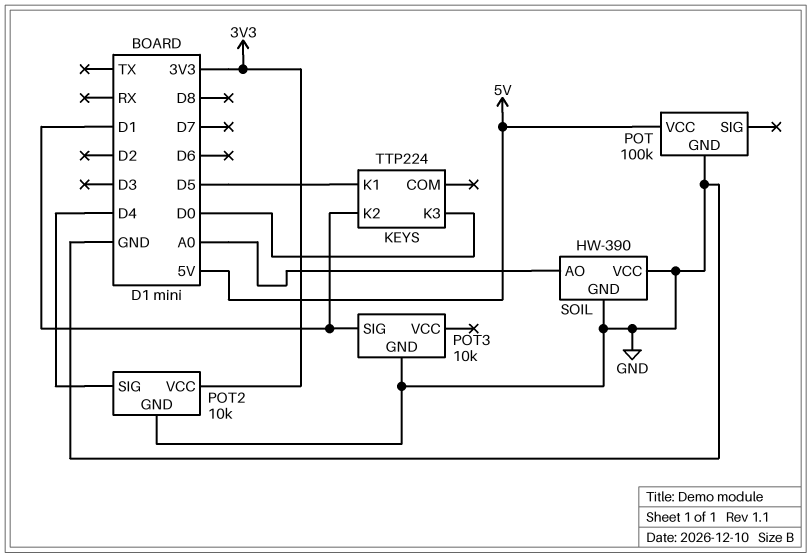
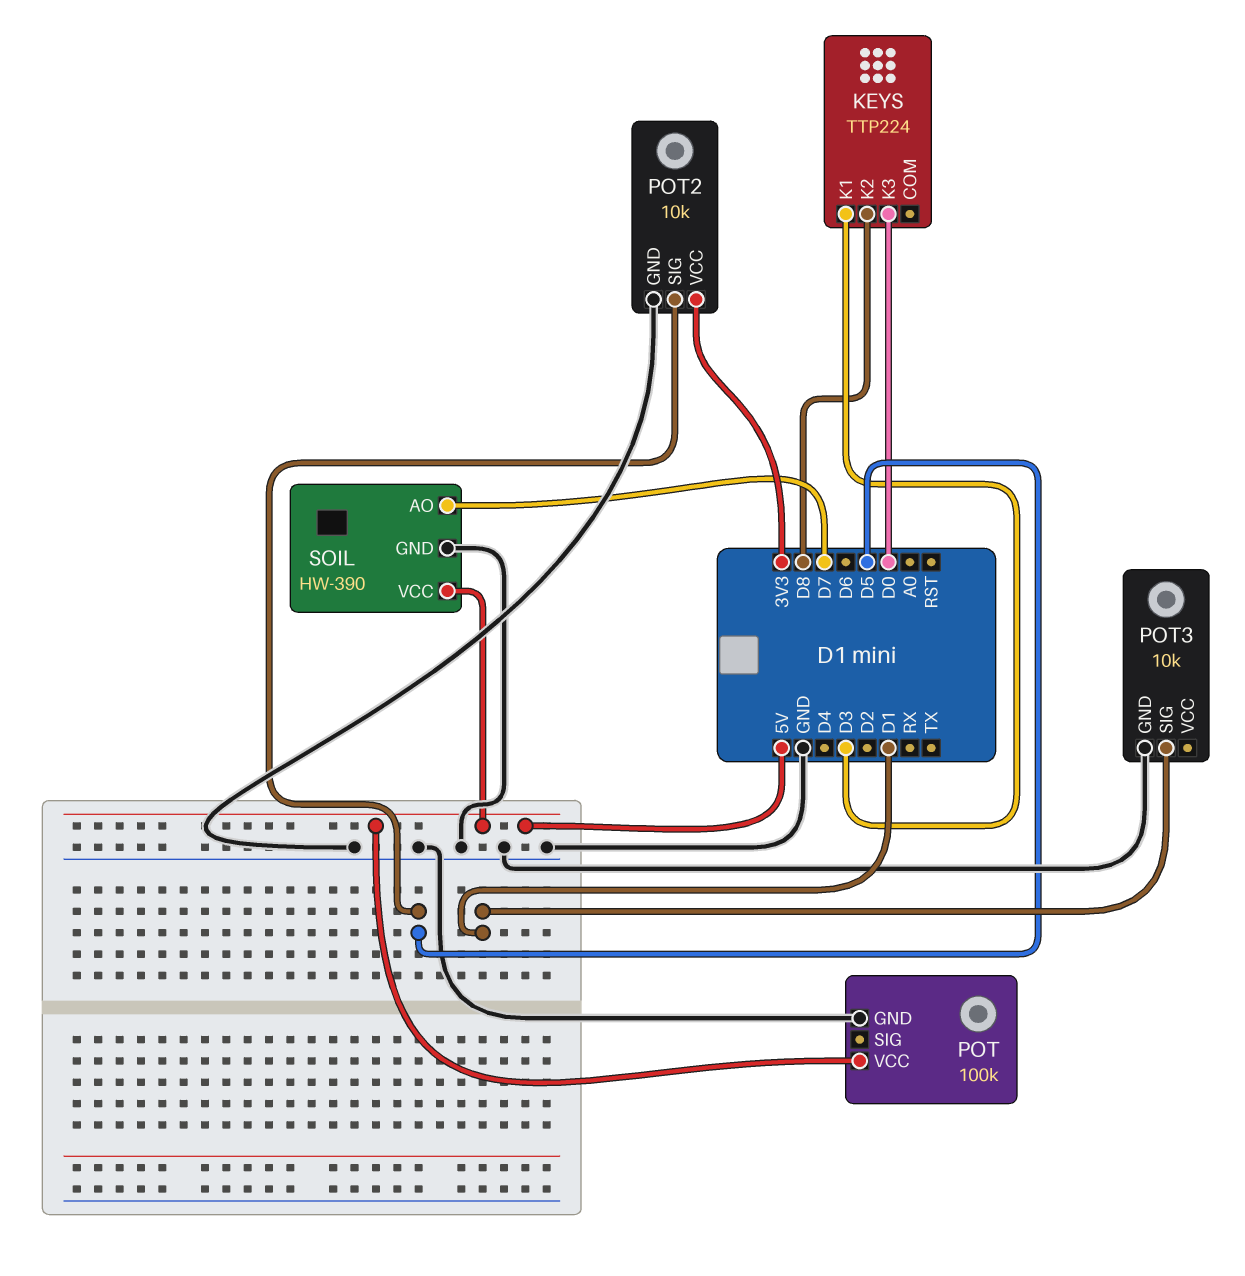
KEYS pin K1: D5 -> D3
KEYS pin K2: D1 -> D8
POT2 pin SIG: D4 -> D5
SOIL pin AO: A0 -> D7
SOIL pin VCC: GND -> 5V

